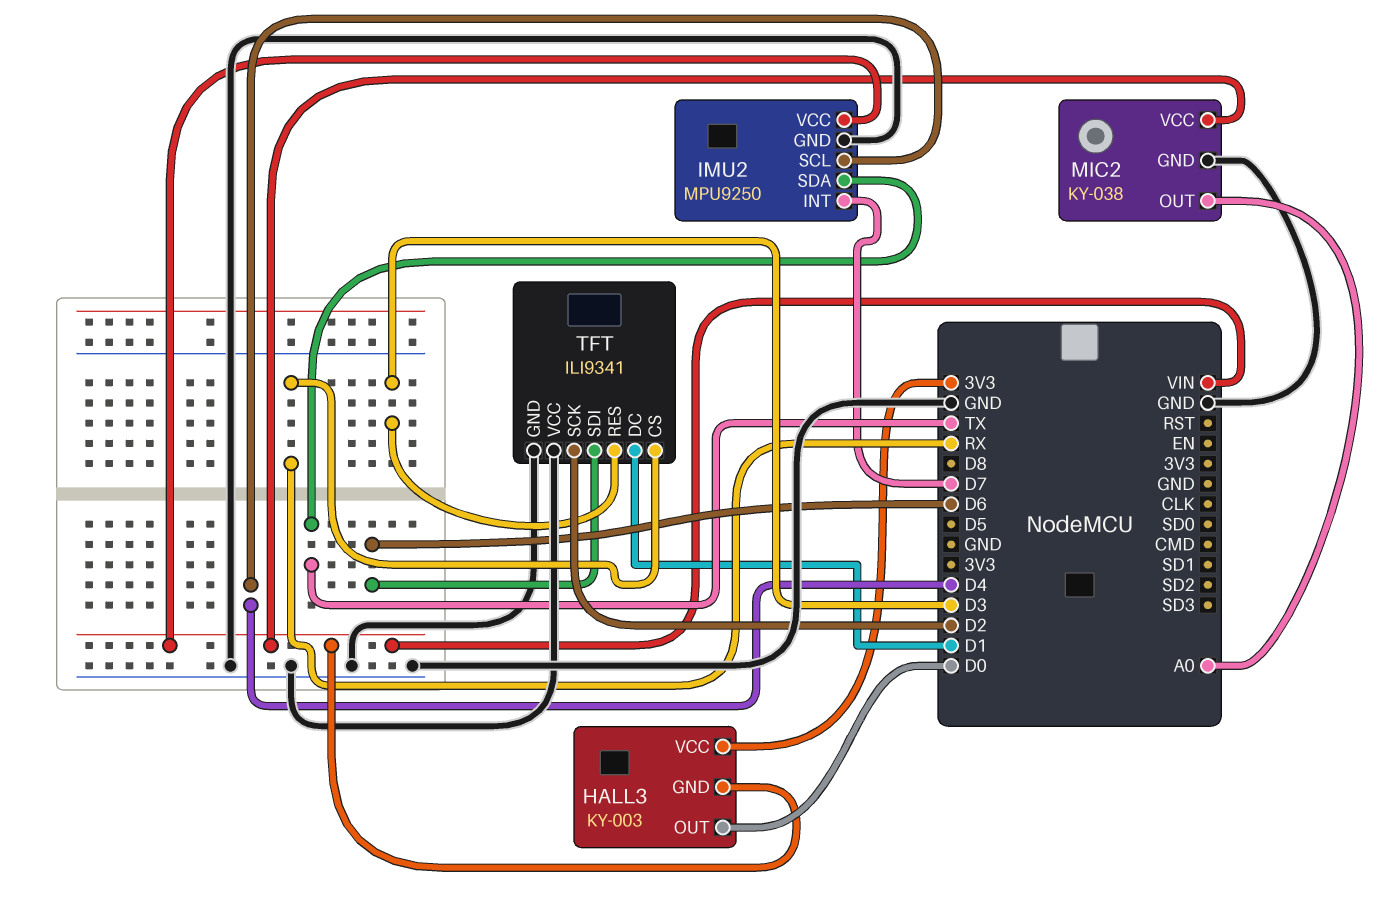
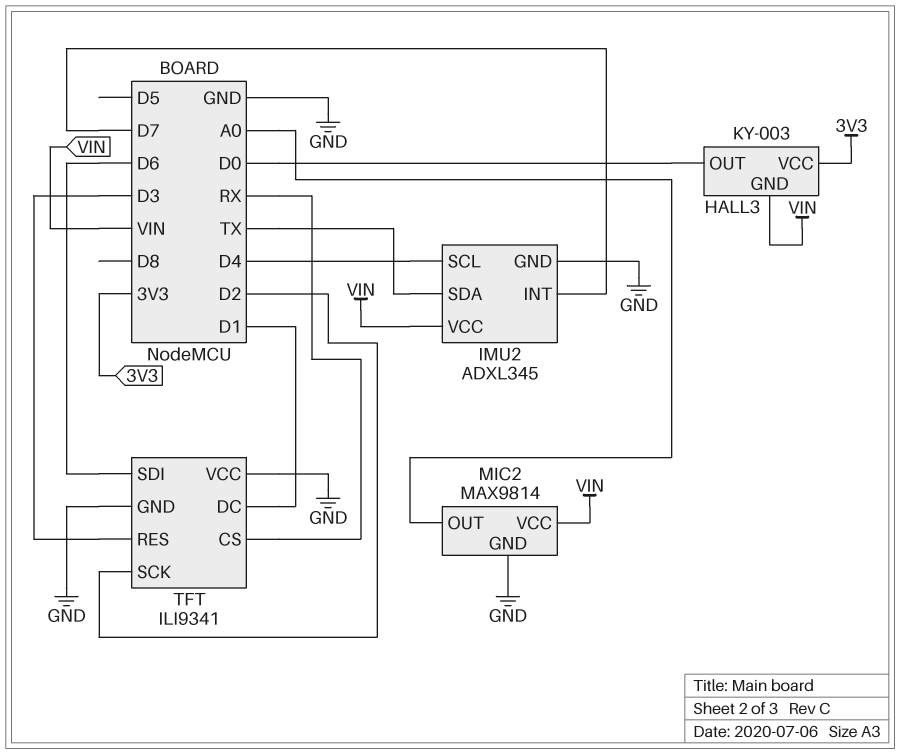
IMU2: MPU9250 -> ADXL345
MIC2: KY-038 -> MAX9814

